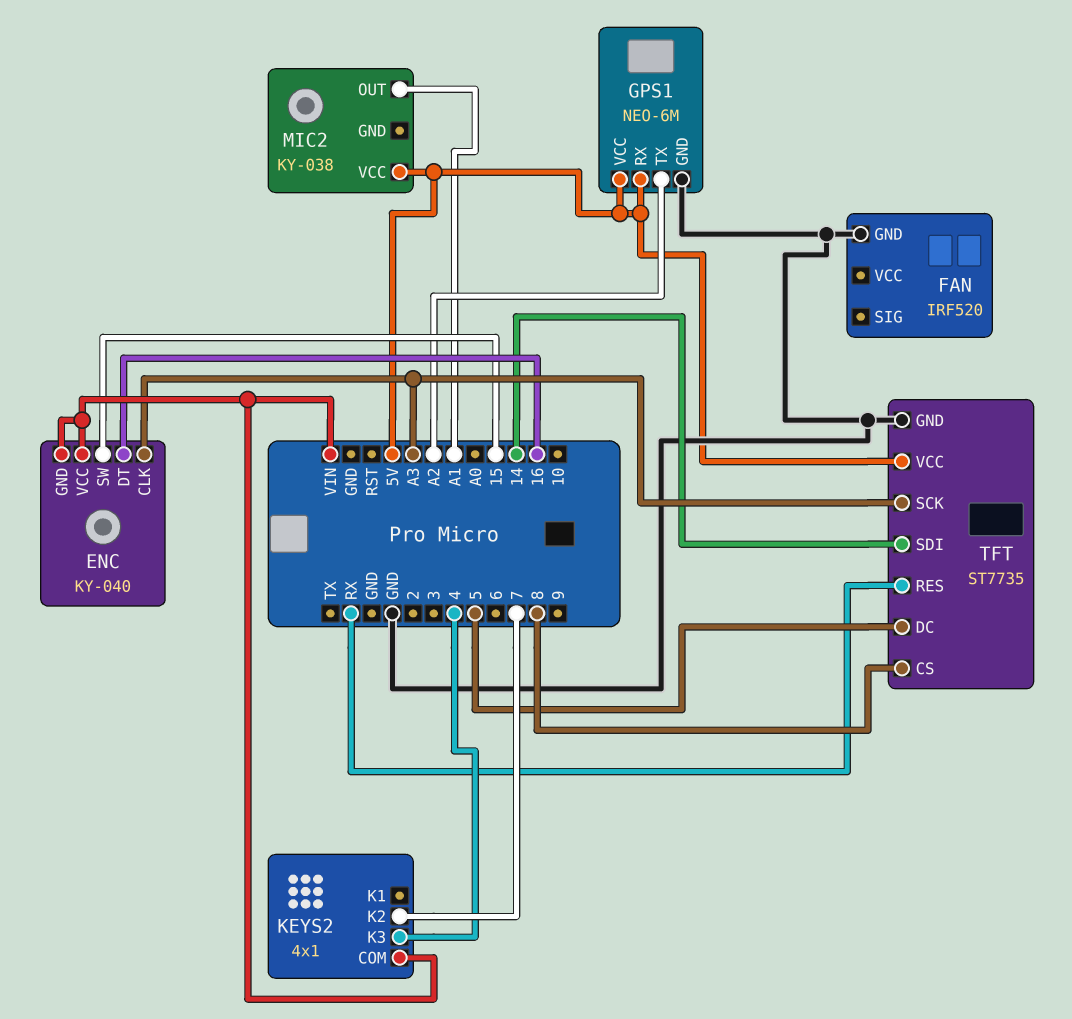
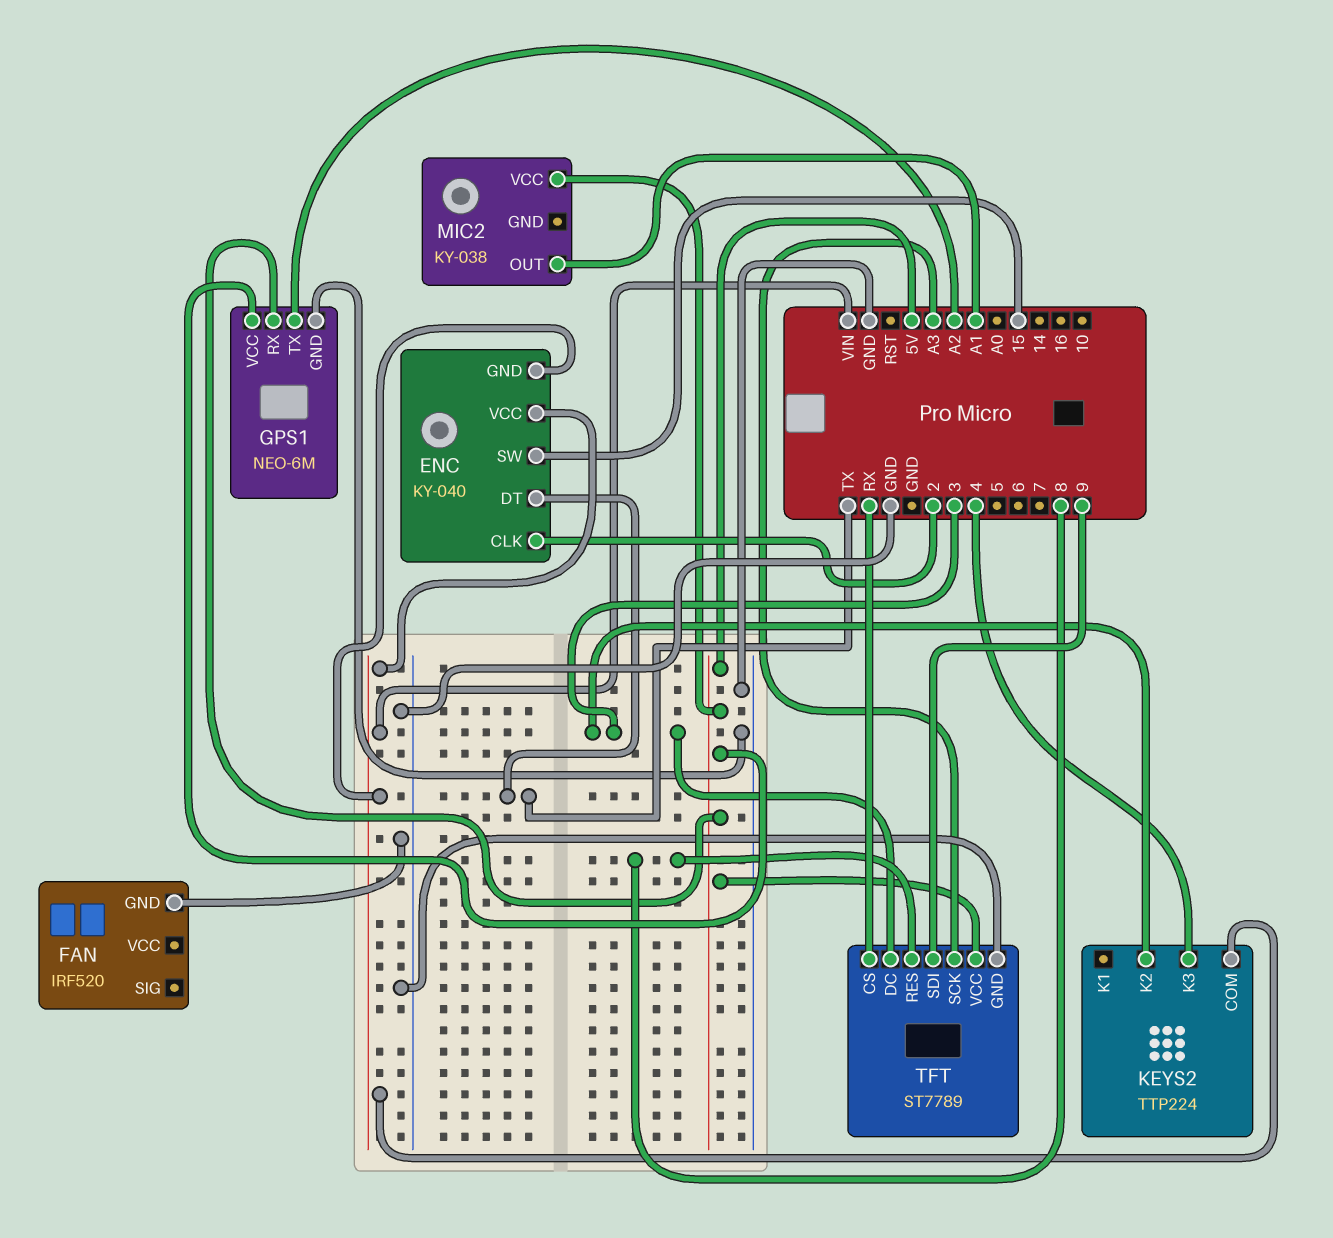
ENC pin CLK: A3 -> 2
ENC pin DT: 16 -> TX
KEYS2: 4x1 -> TTP224
KEYS2 pin K2: 7 -> 3
TFT: ST7735 -> ST7789
TFT pin CS: 8 -> RX
TFT pin DC: 5 -> 3
TFT pin RES: RX -> 8
TFT pin SDI: 14 -> 9

